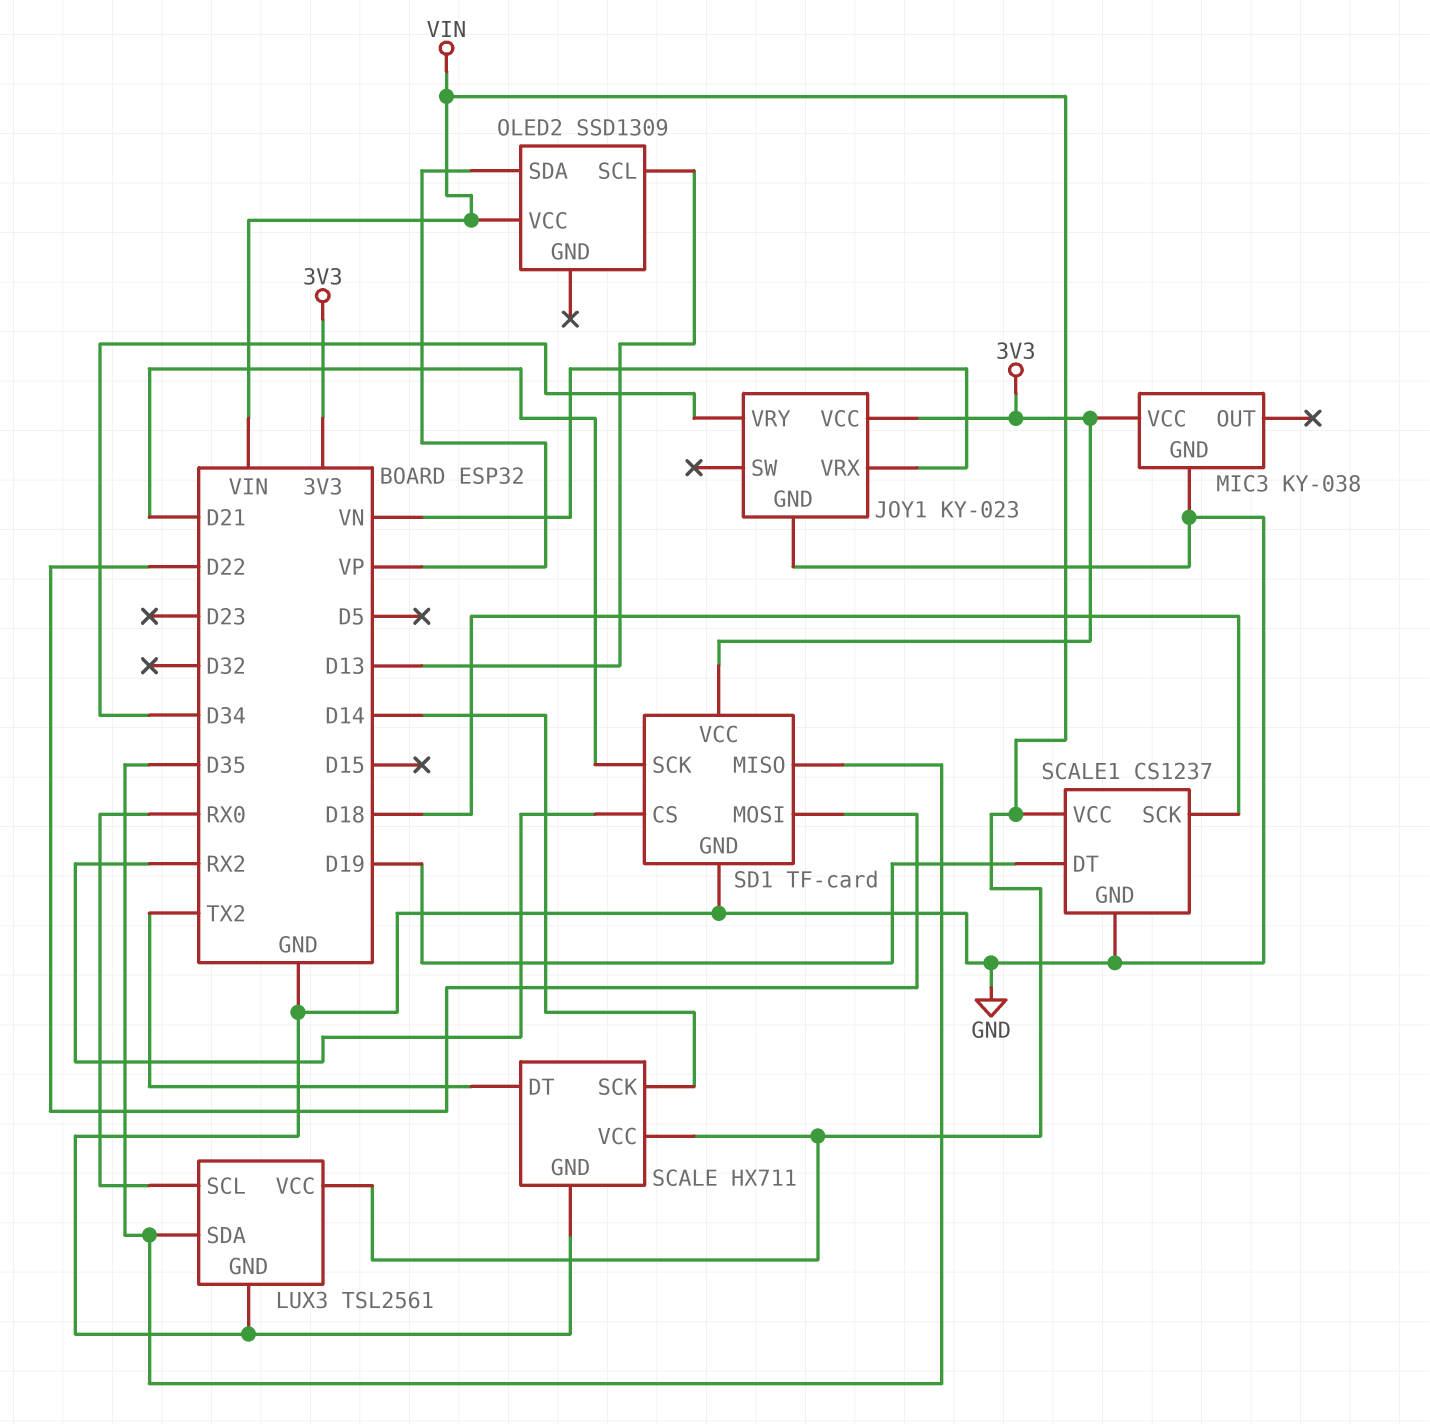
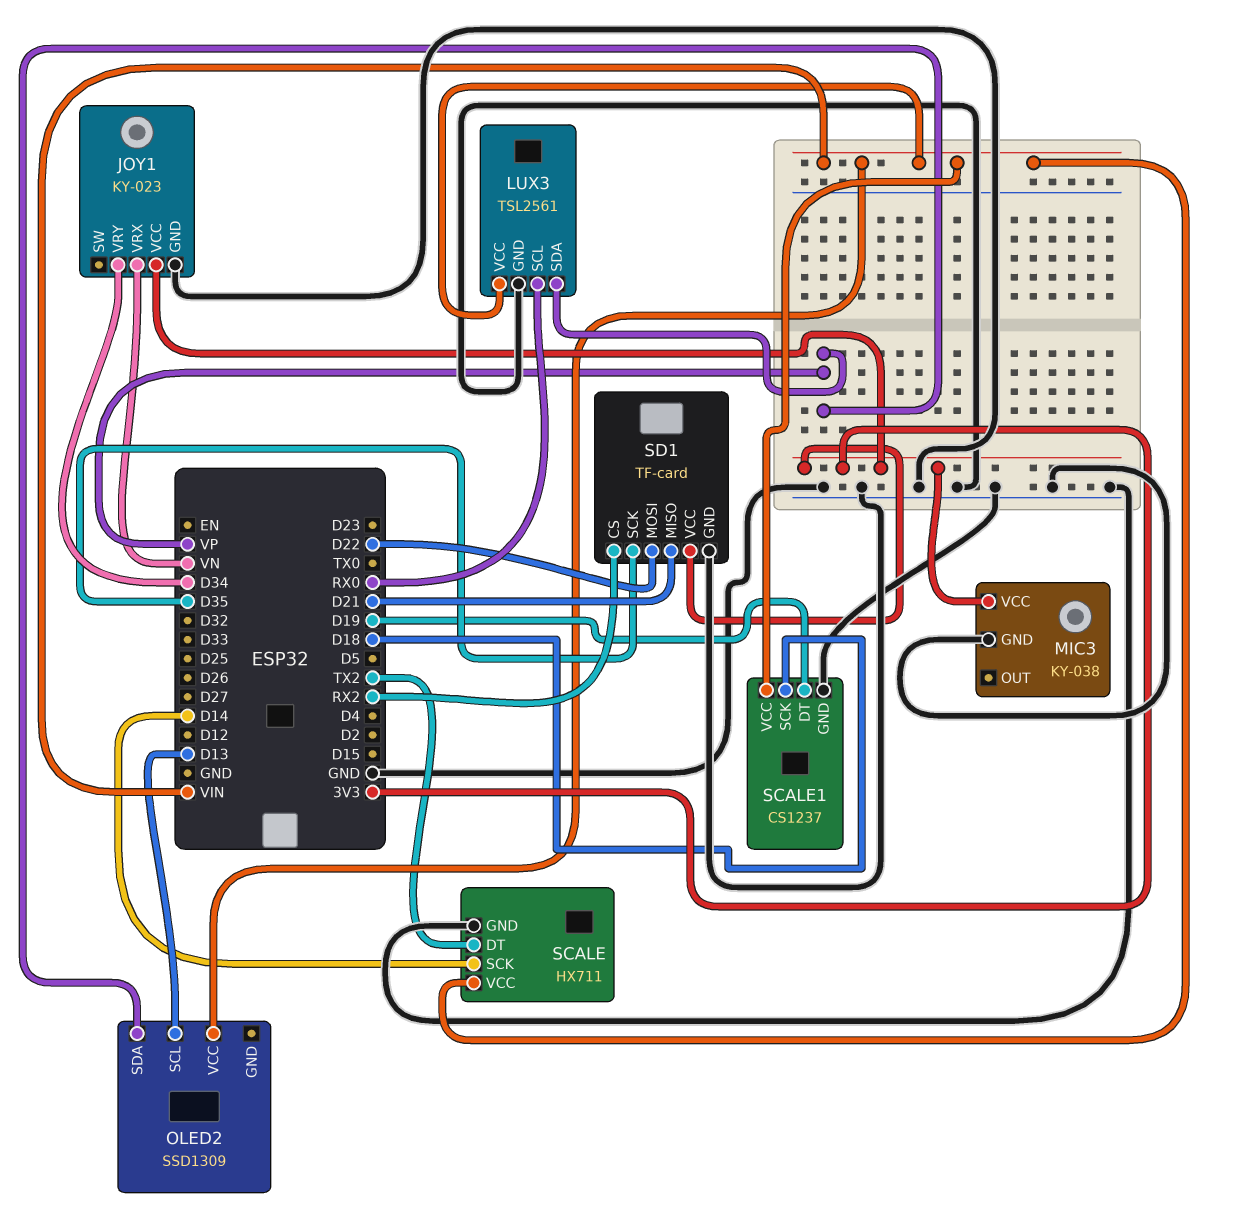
LUX3 pin SDA: D35 -> VP
SD1 pin MISO: D35 -> D21
SD1 pin SCK: D21 -> D35

